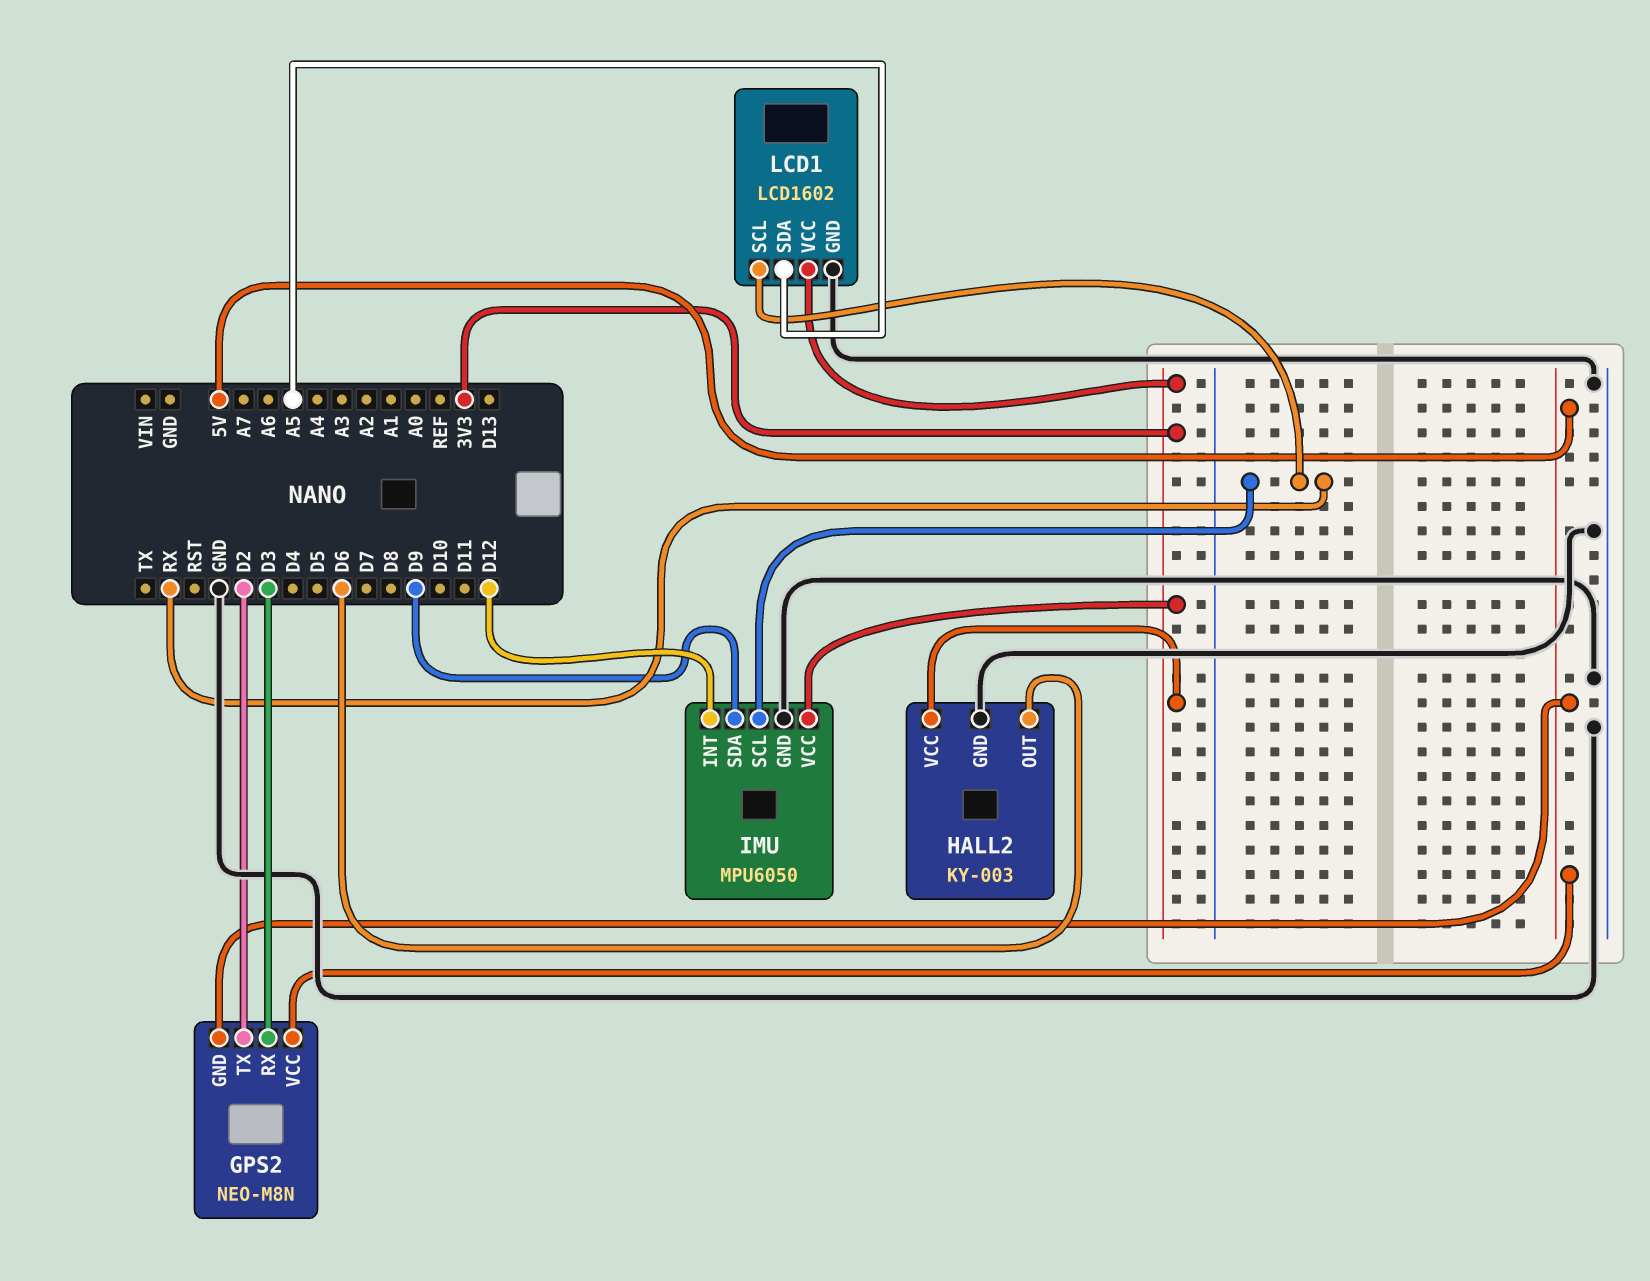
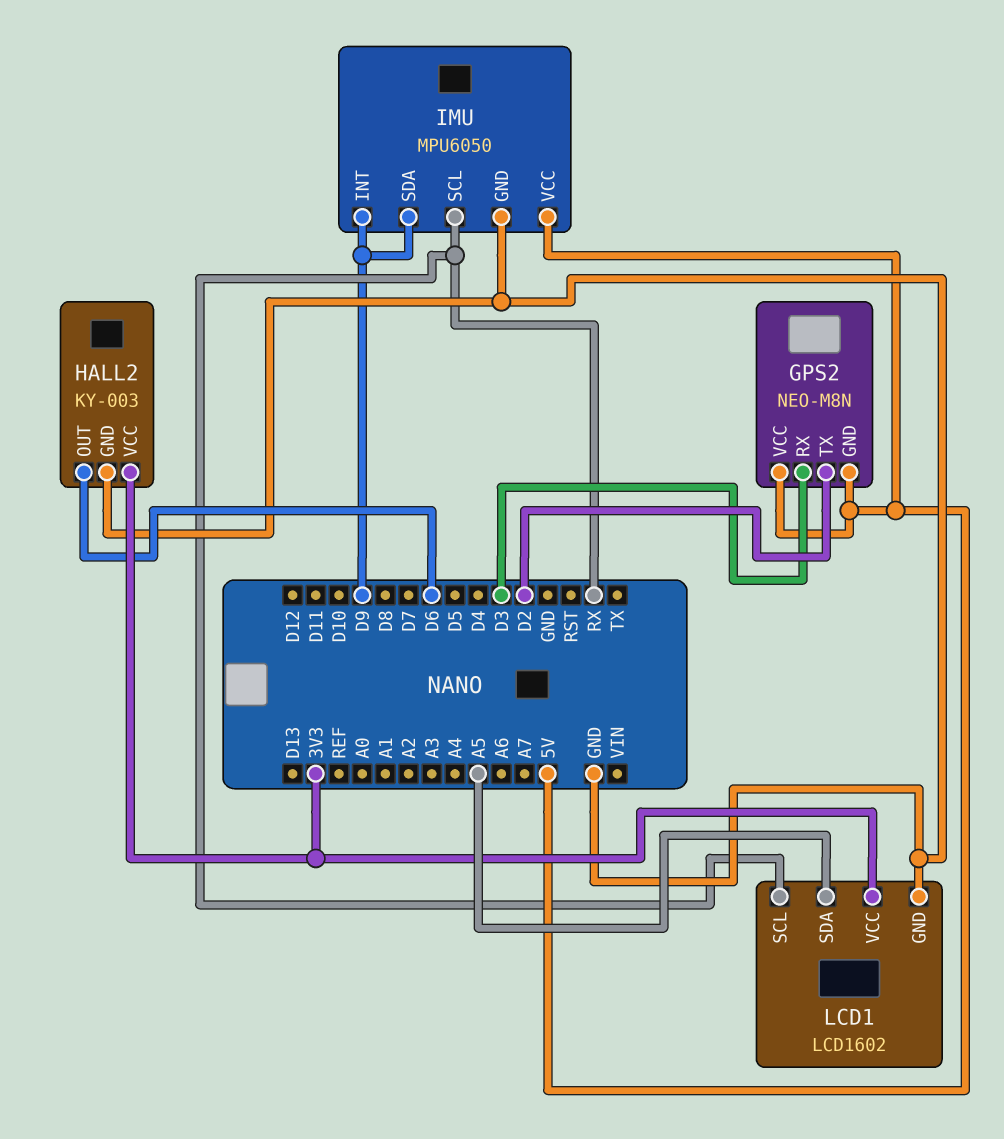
IMU pin INT: D12 -> D9
IMU pin VCC: 3V3 -> 5V

